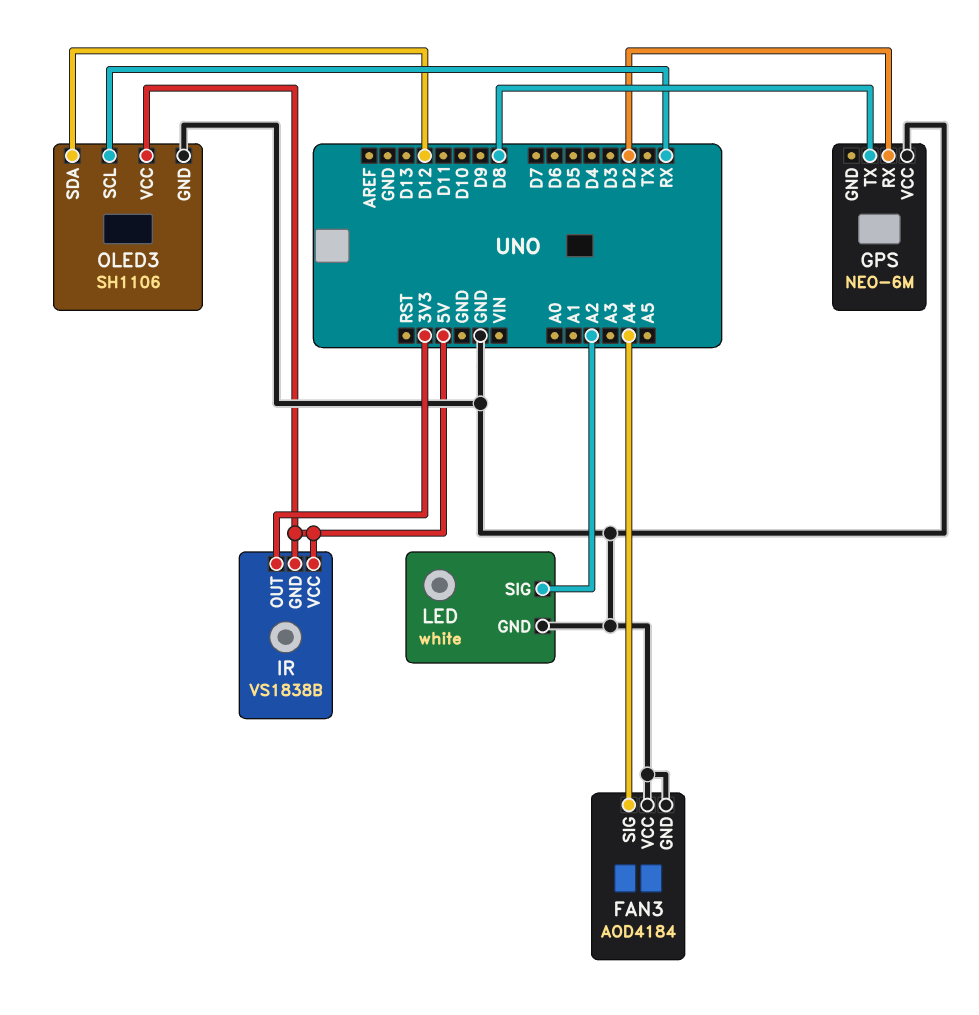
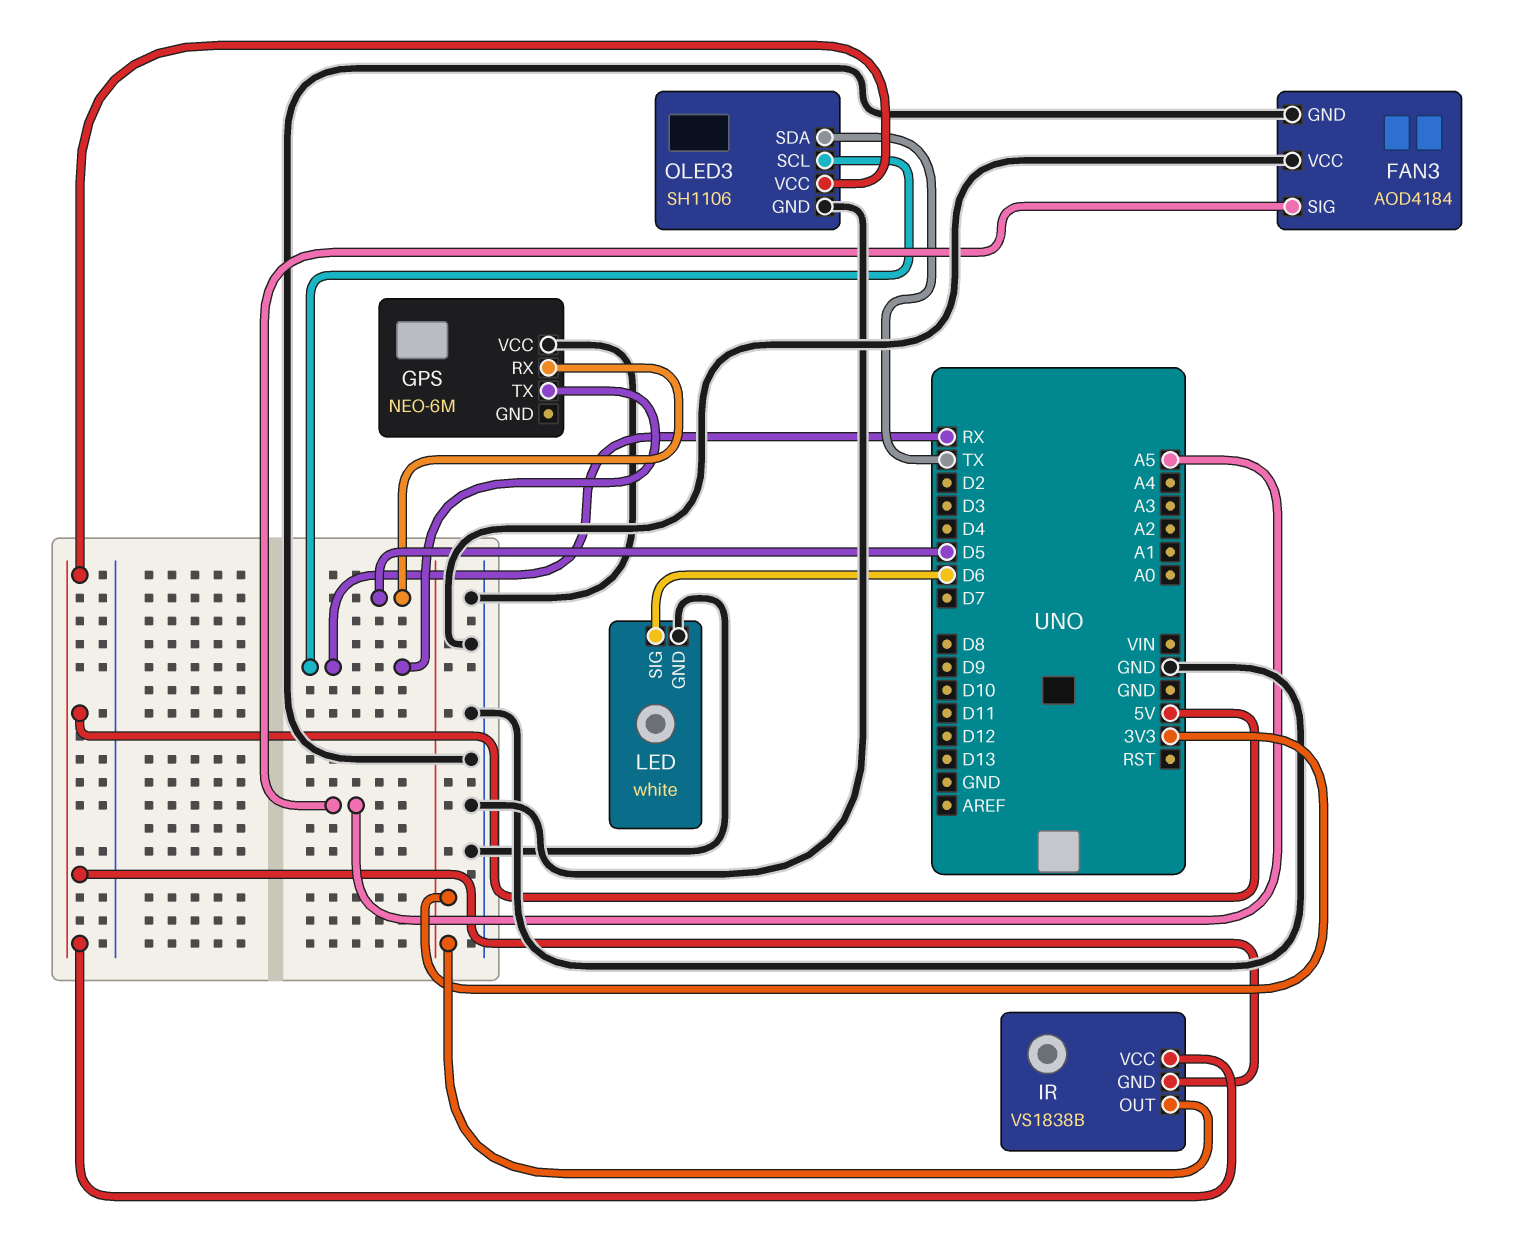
FAN3 pin SIG: A4 -> A5
GPS pin RX: D2 -> D5
GPS pin TX: D8 -> RX
LED pin SIG: A2 -> D6
OLED3 pin SDA: D12 -> TX

